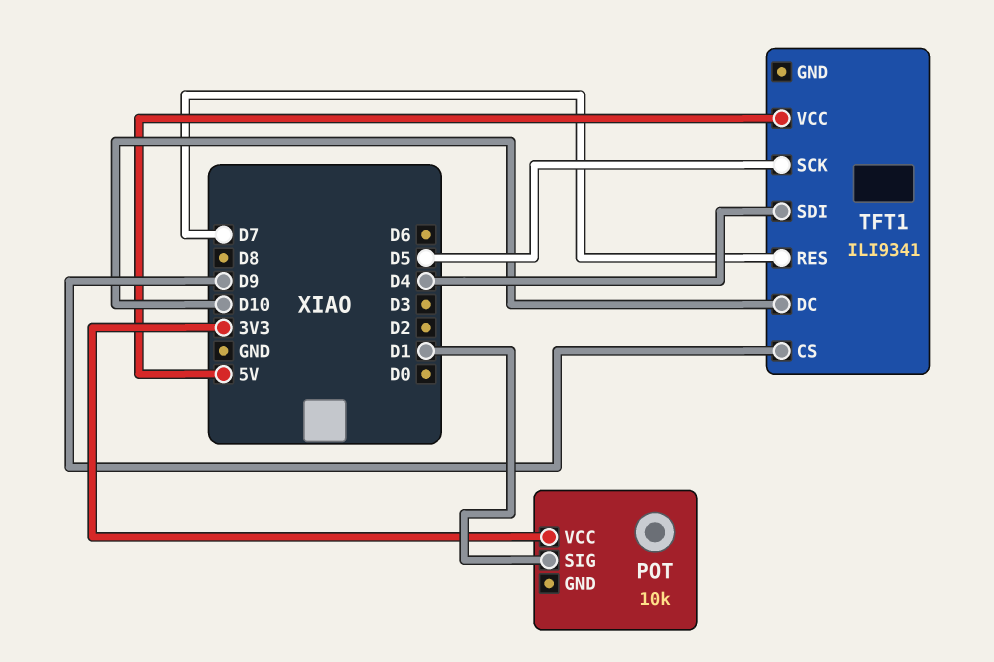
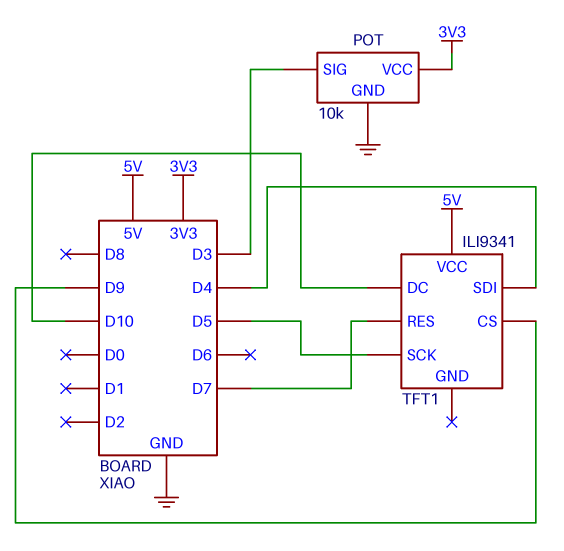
POT pin GND: none -> GND
POT pin SIG: D1 -> D3

